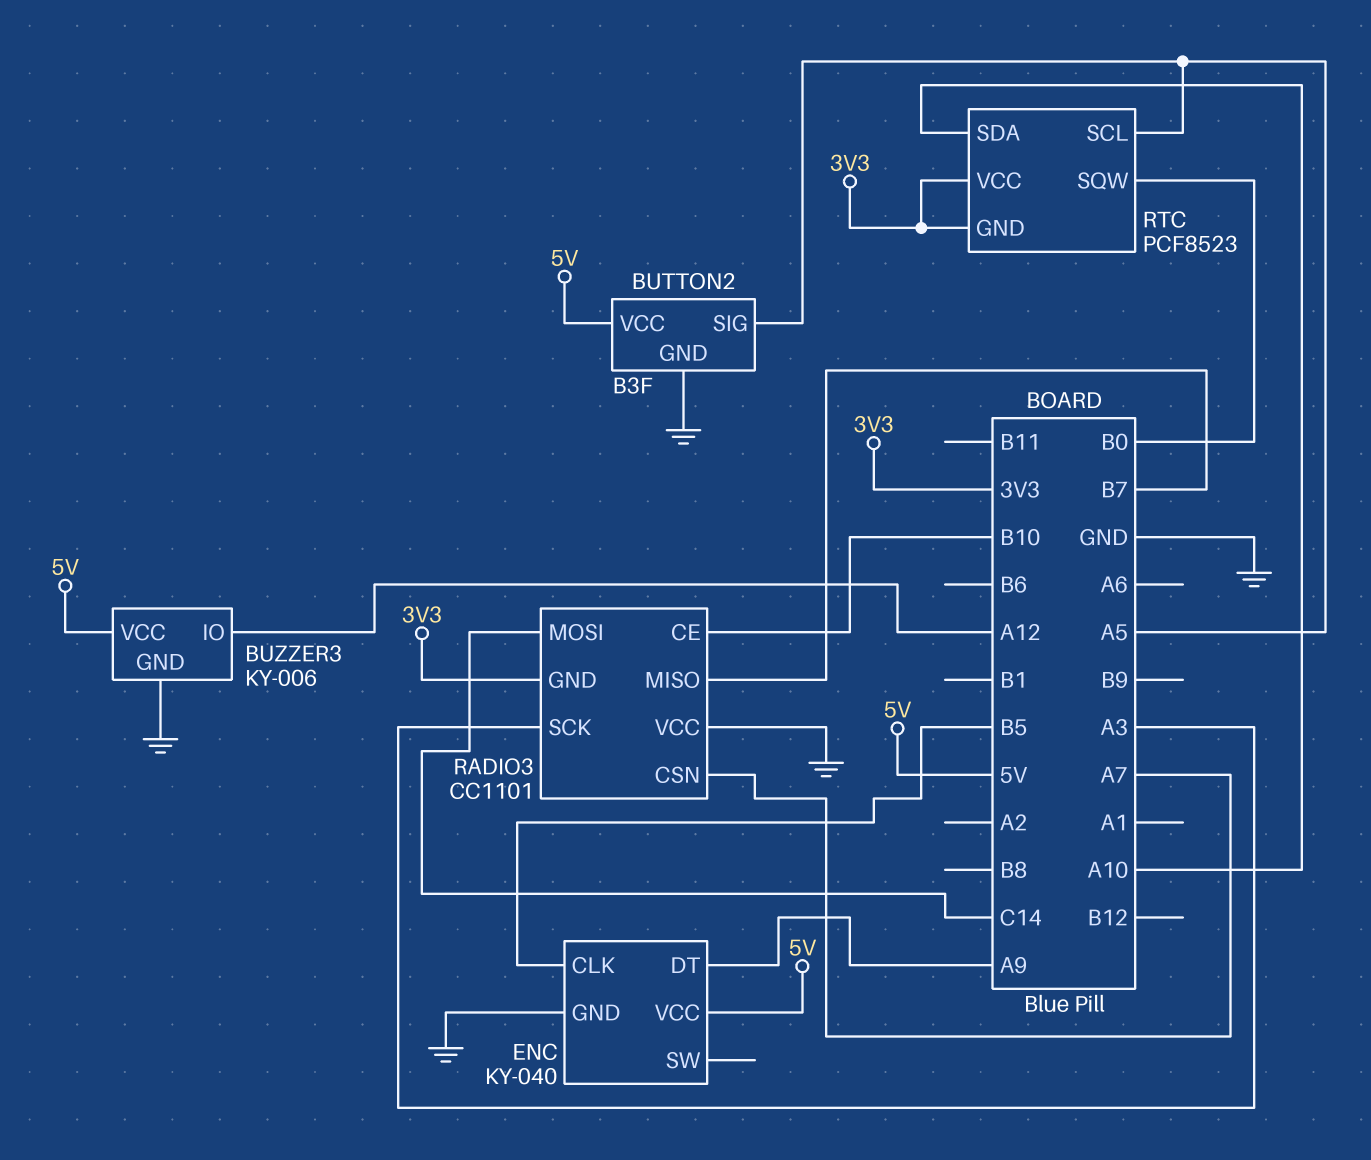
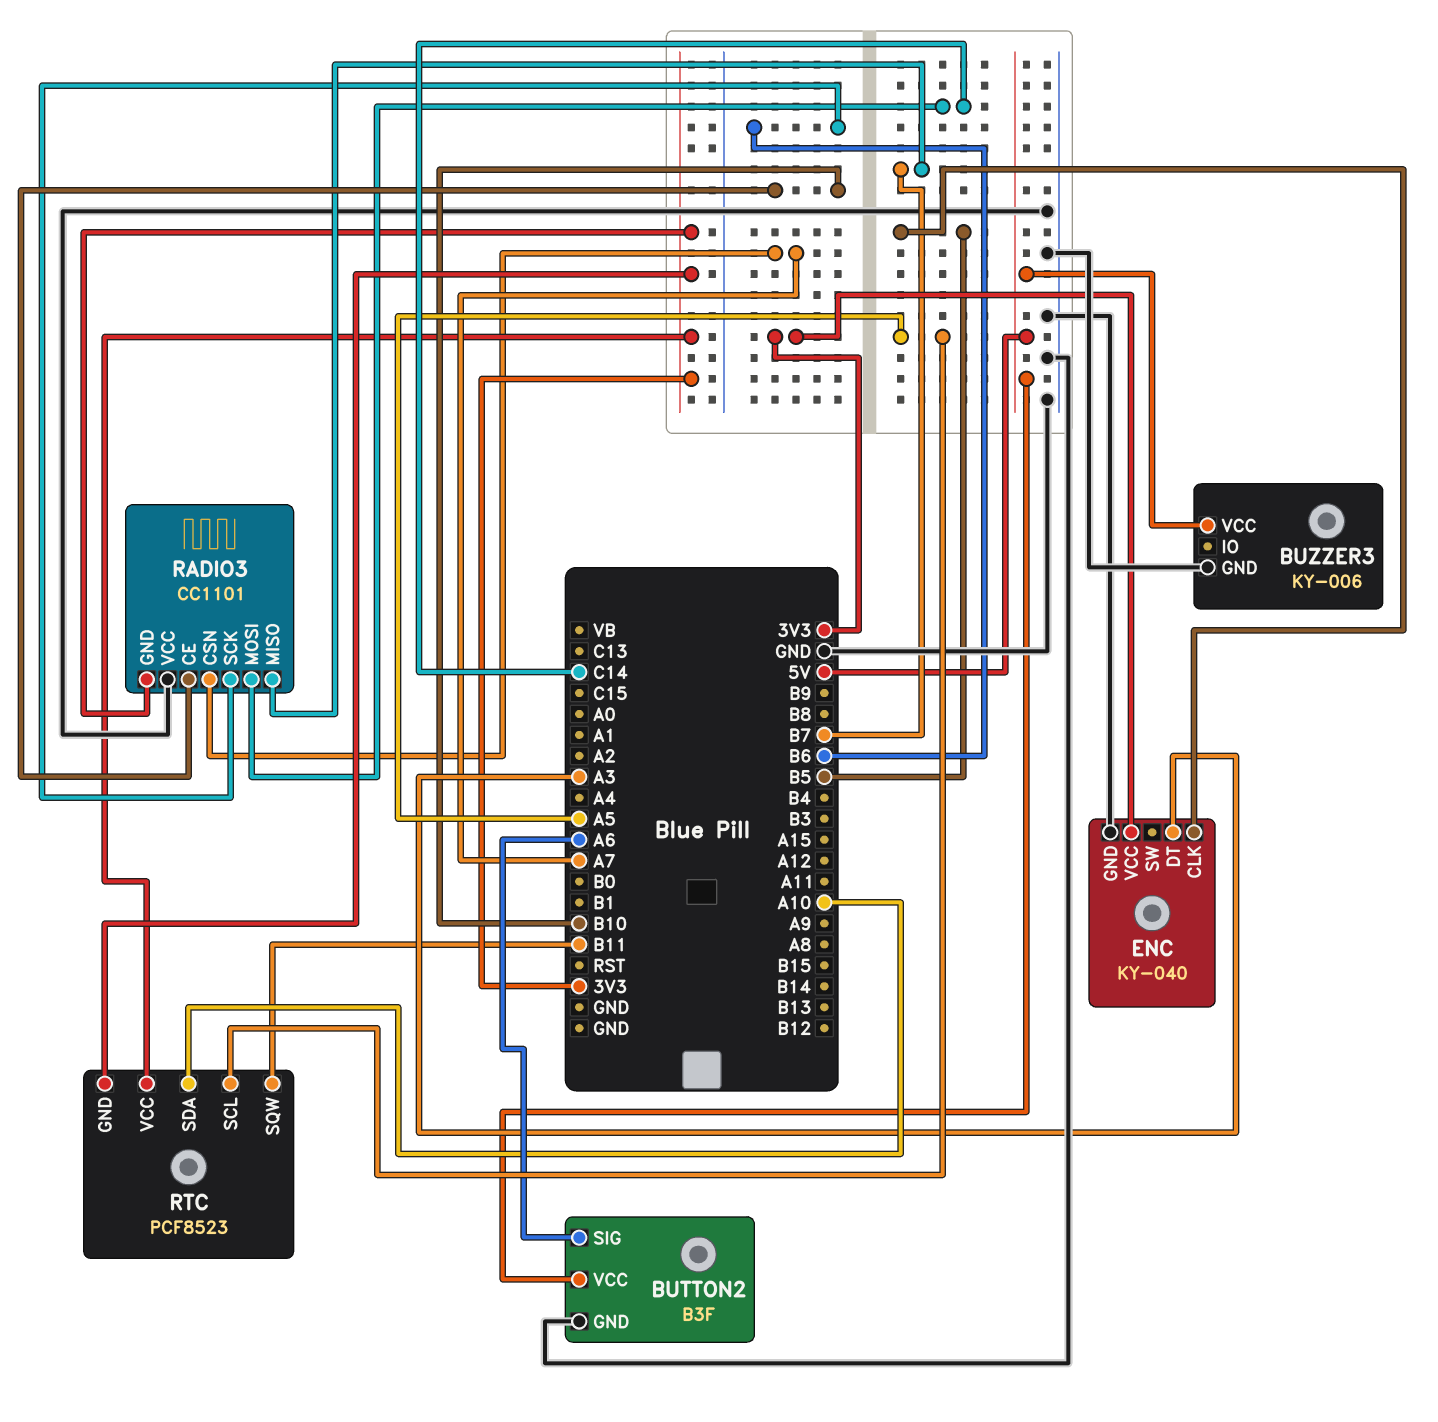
BUTTON2 pin SIG: A5 -> A6
BUZZER3 pin IO: A12 -> none
ENC pin DT: A9 -> A3
ENC pin VCC: 5V -> 3V3
RADIO3 pin SCK: A3 -> B6
RTC pin SQW: B0 -> B11

